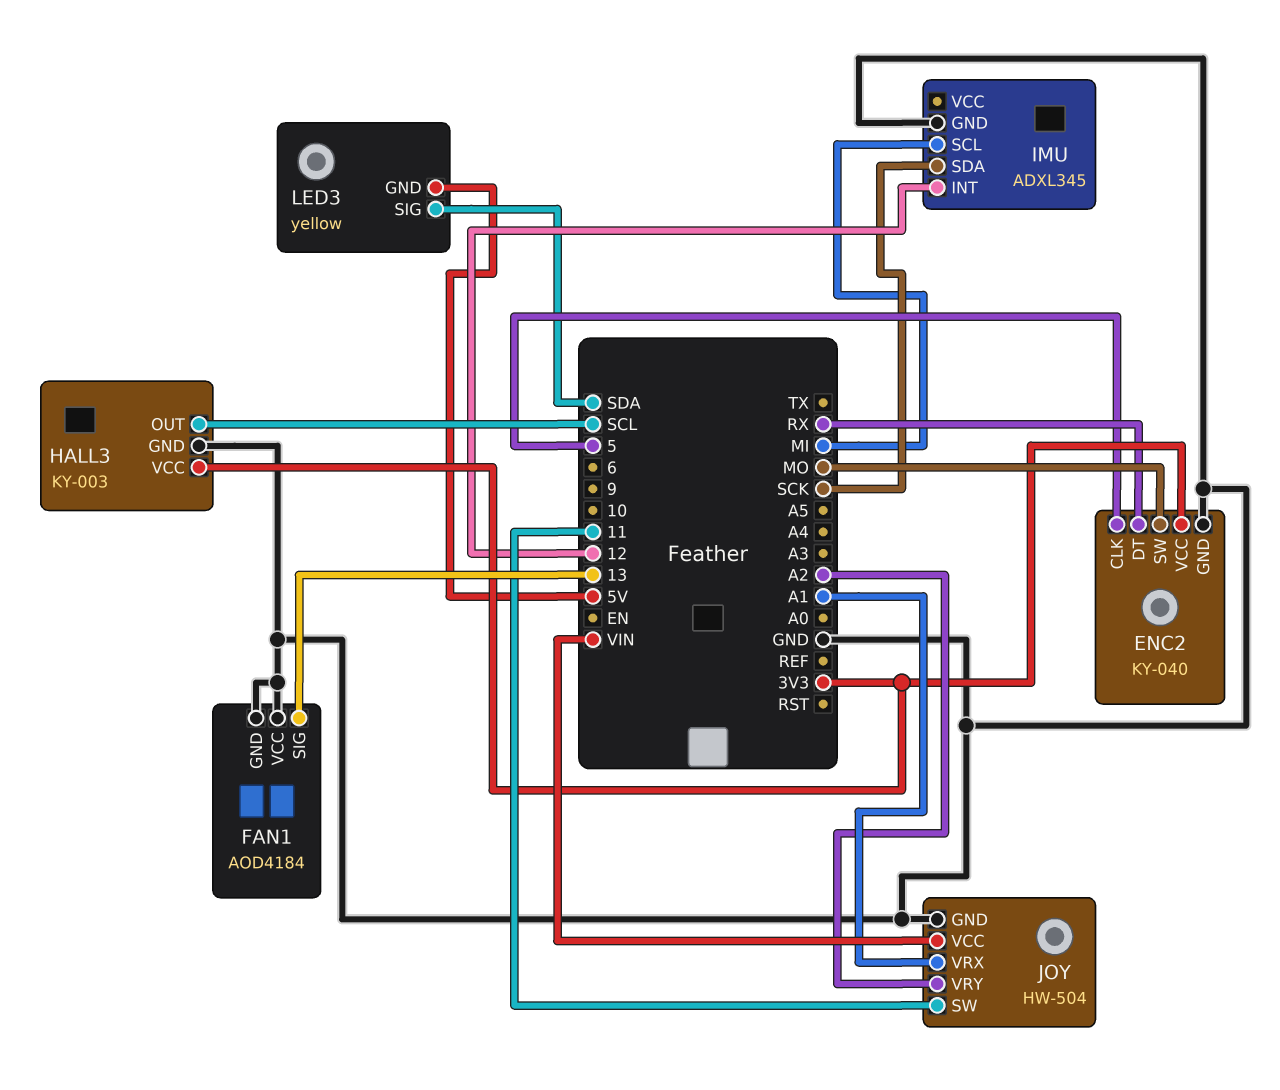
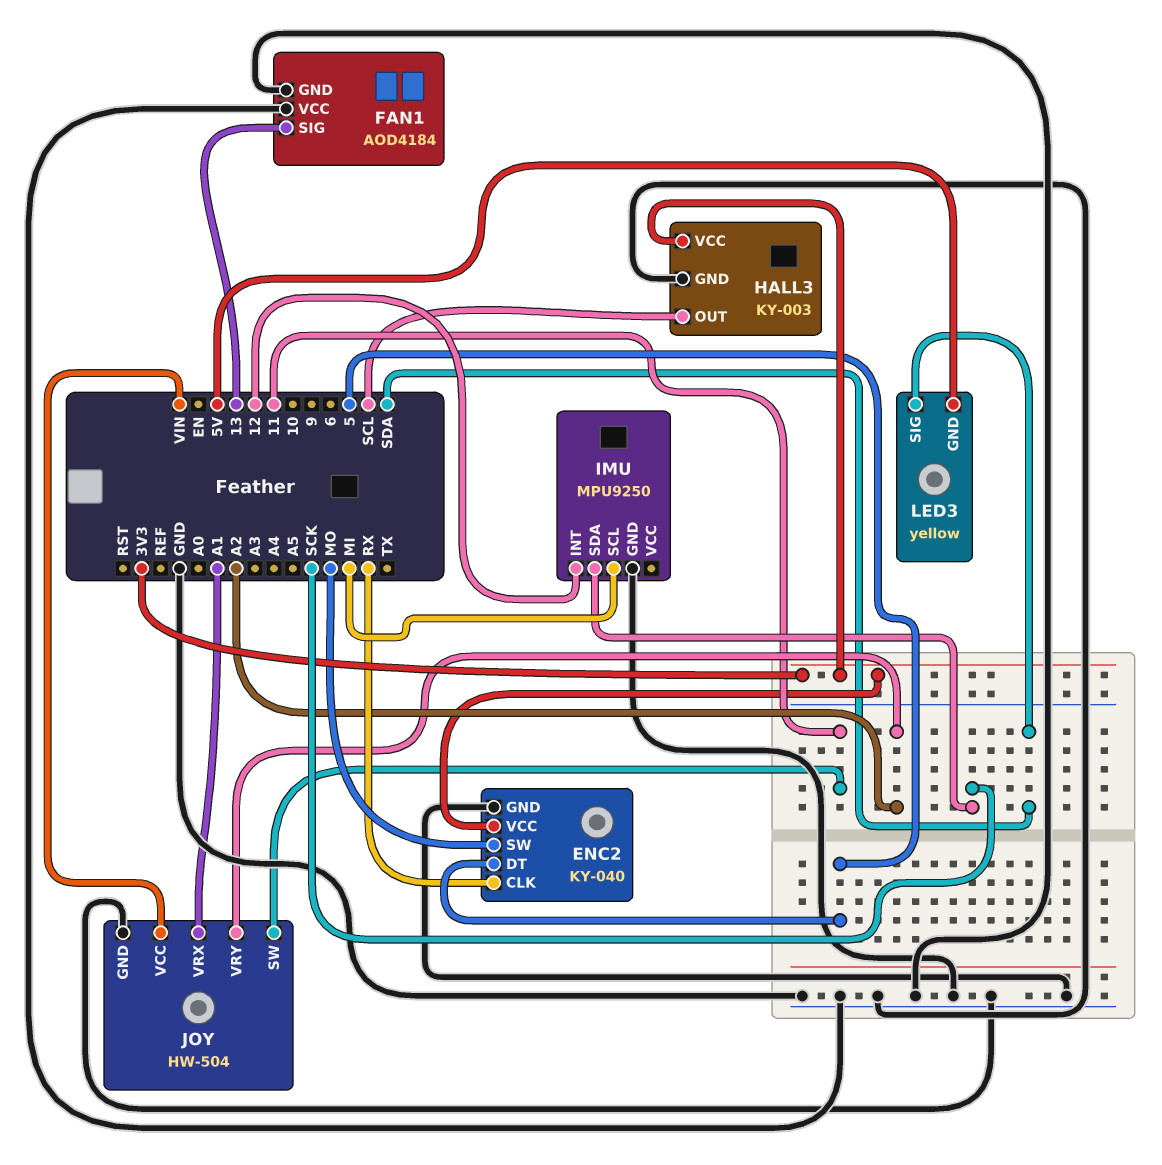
ENC2 pin CLK: 5 -> RX
ENC2 pin DT: RX -> 5
IMU: ADXL345 -> MPU9250

